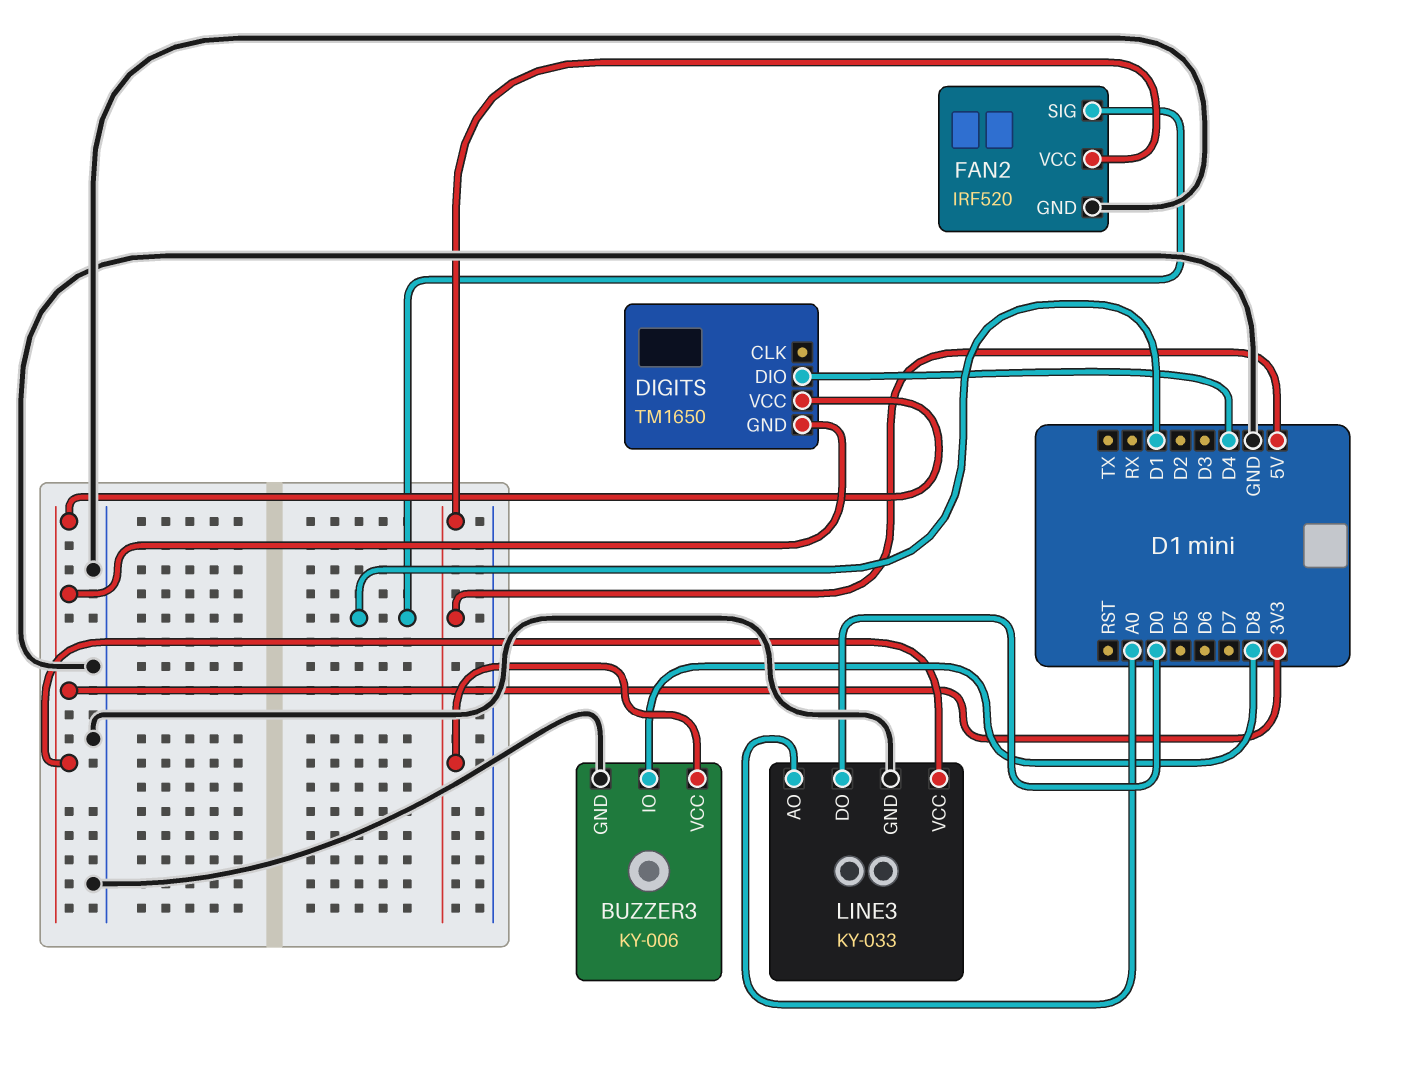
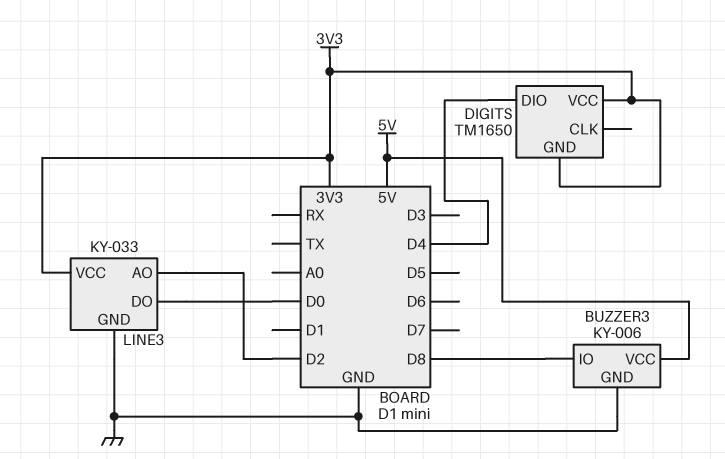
FAN2: IRF520 -> none
FAN2 pin GND: GND -> none
FAN2 pin SIG: D1 -> none
FAN2 pin VCC: 5V -> none
LINE3 pin AO: A0 -> D2

